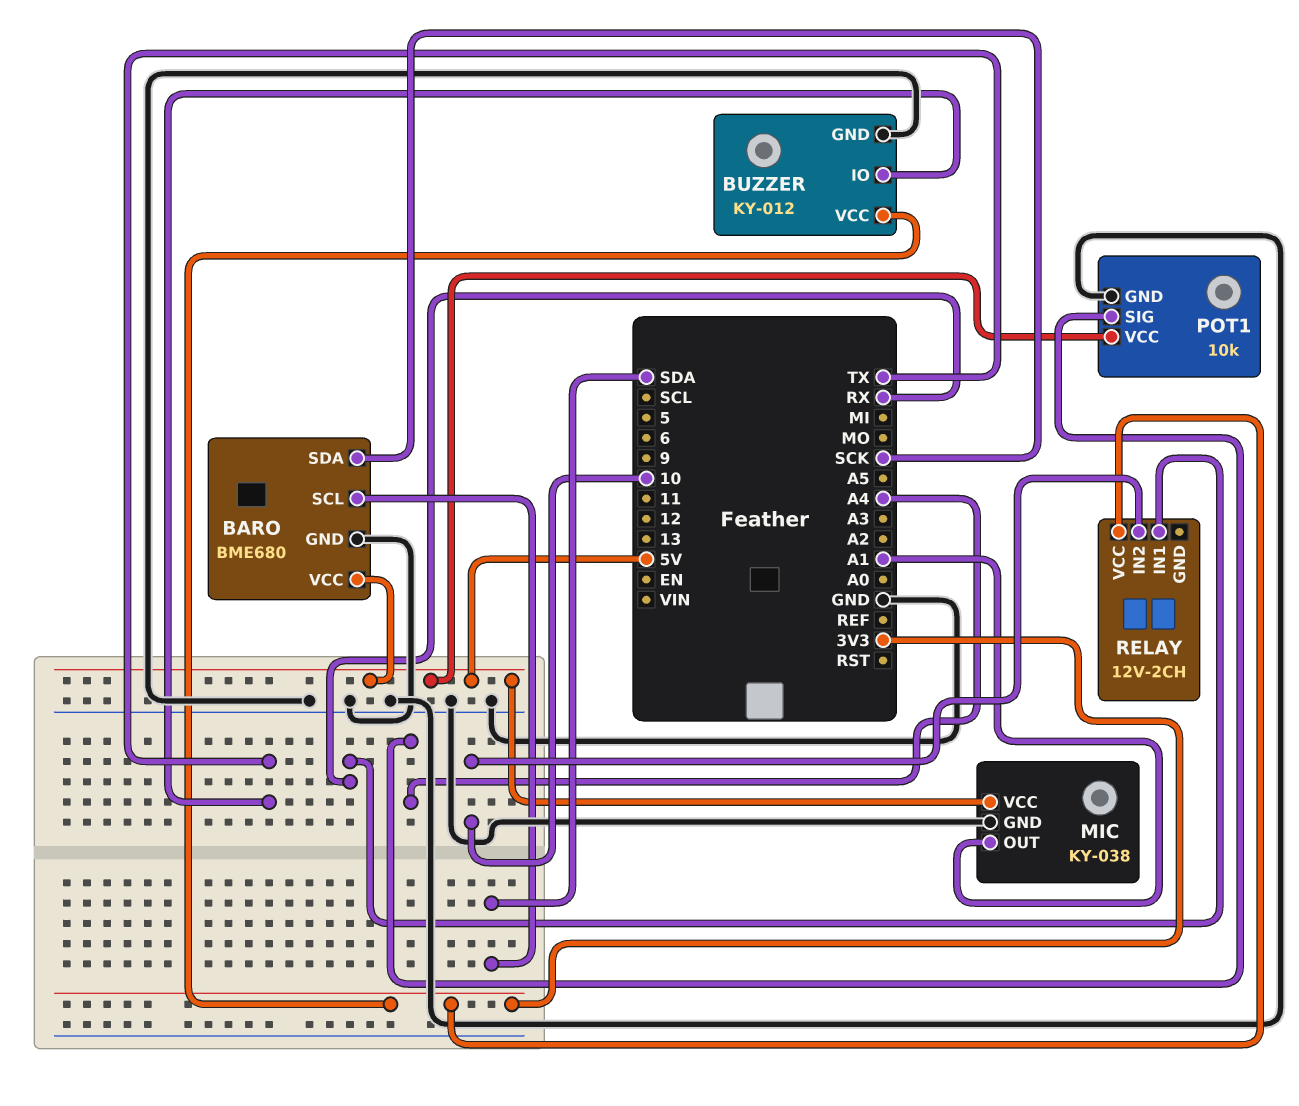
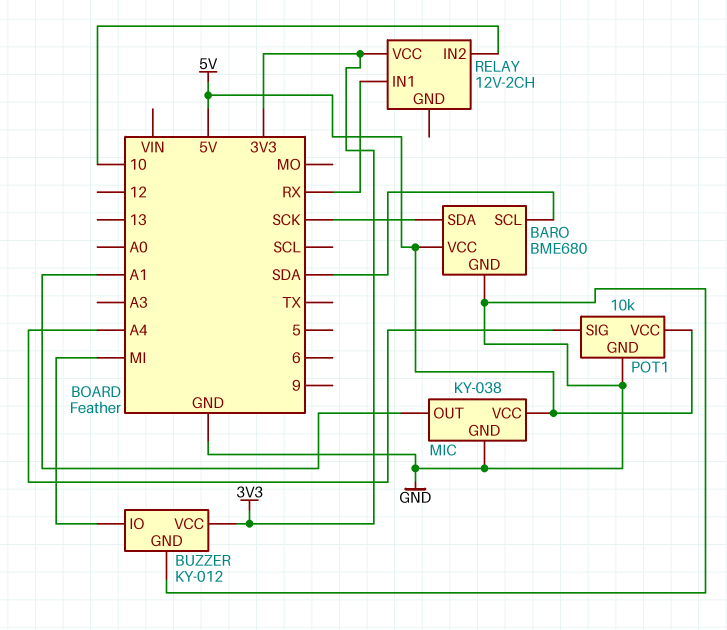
BUZZER pin IO: TX -> MI

